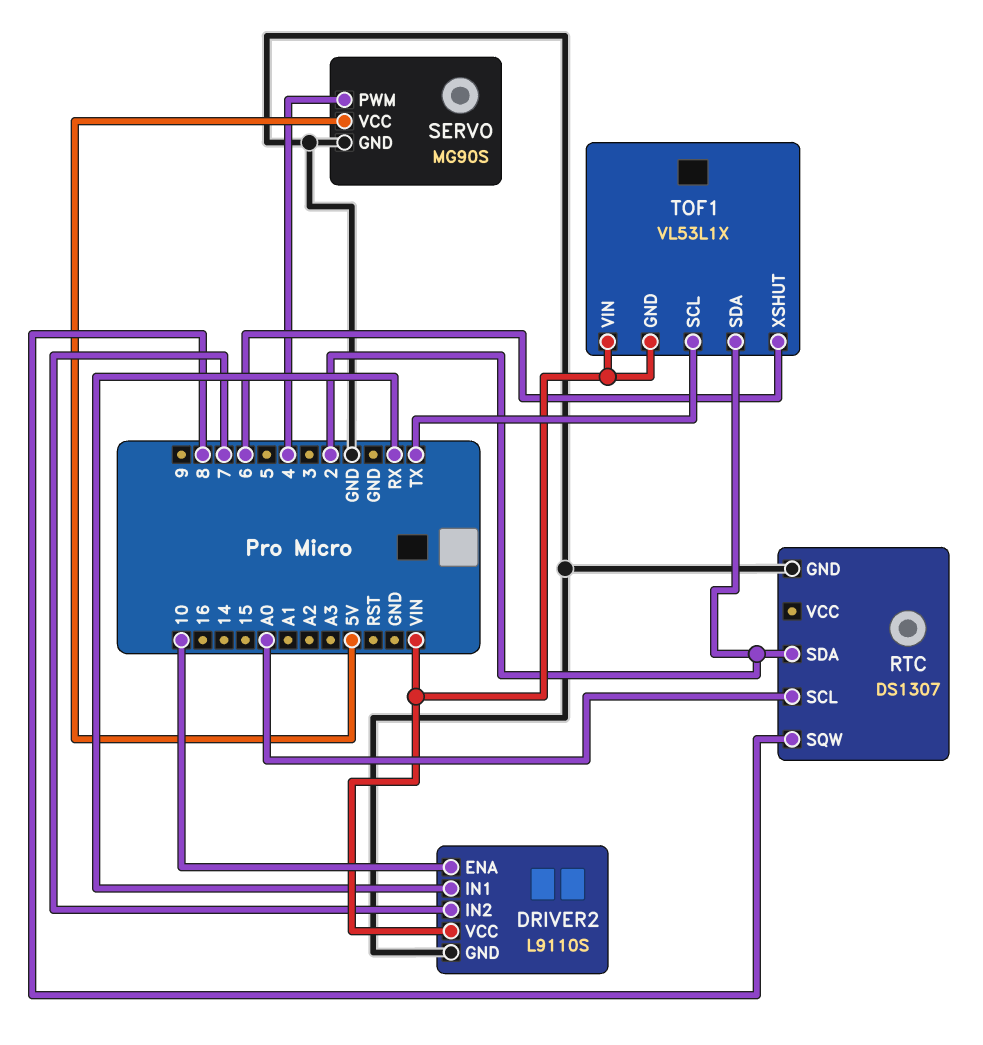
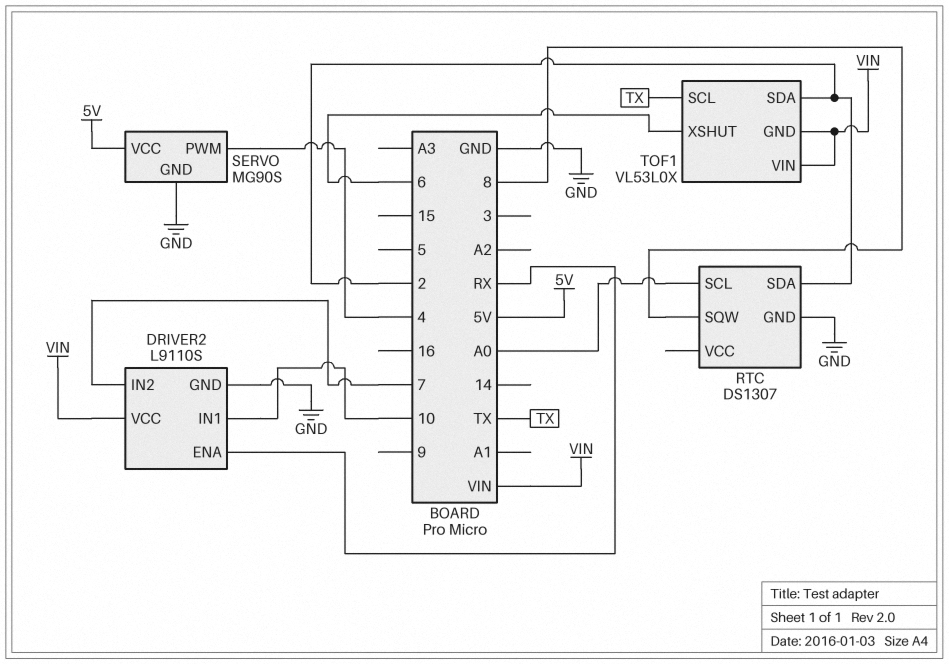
DRIVER2 pin ENA: 10 -> RX
DRIVER2 pin IN1: RX -> 10
TOF1: VL53L1X -> VL53L0X

